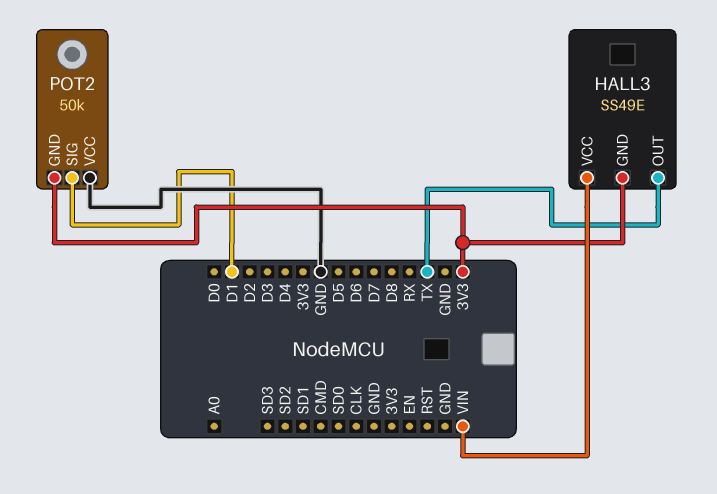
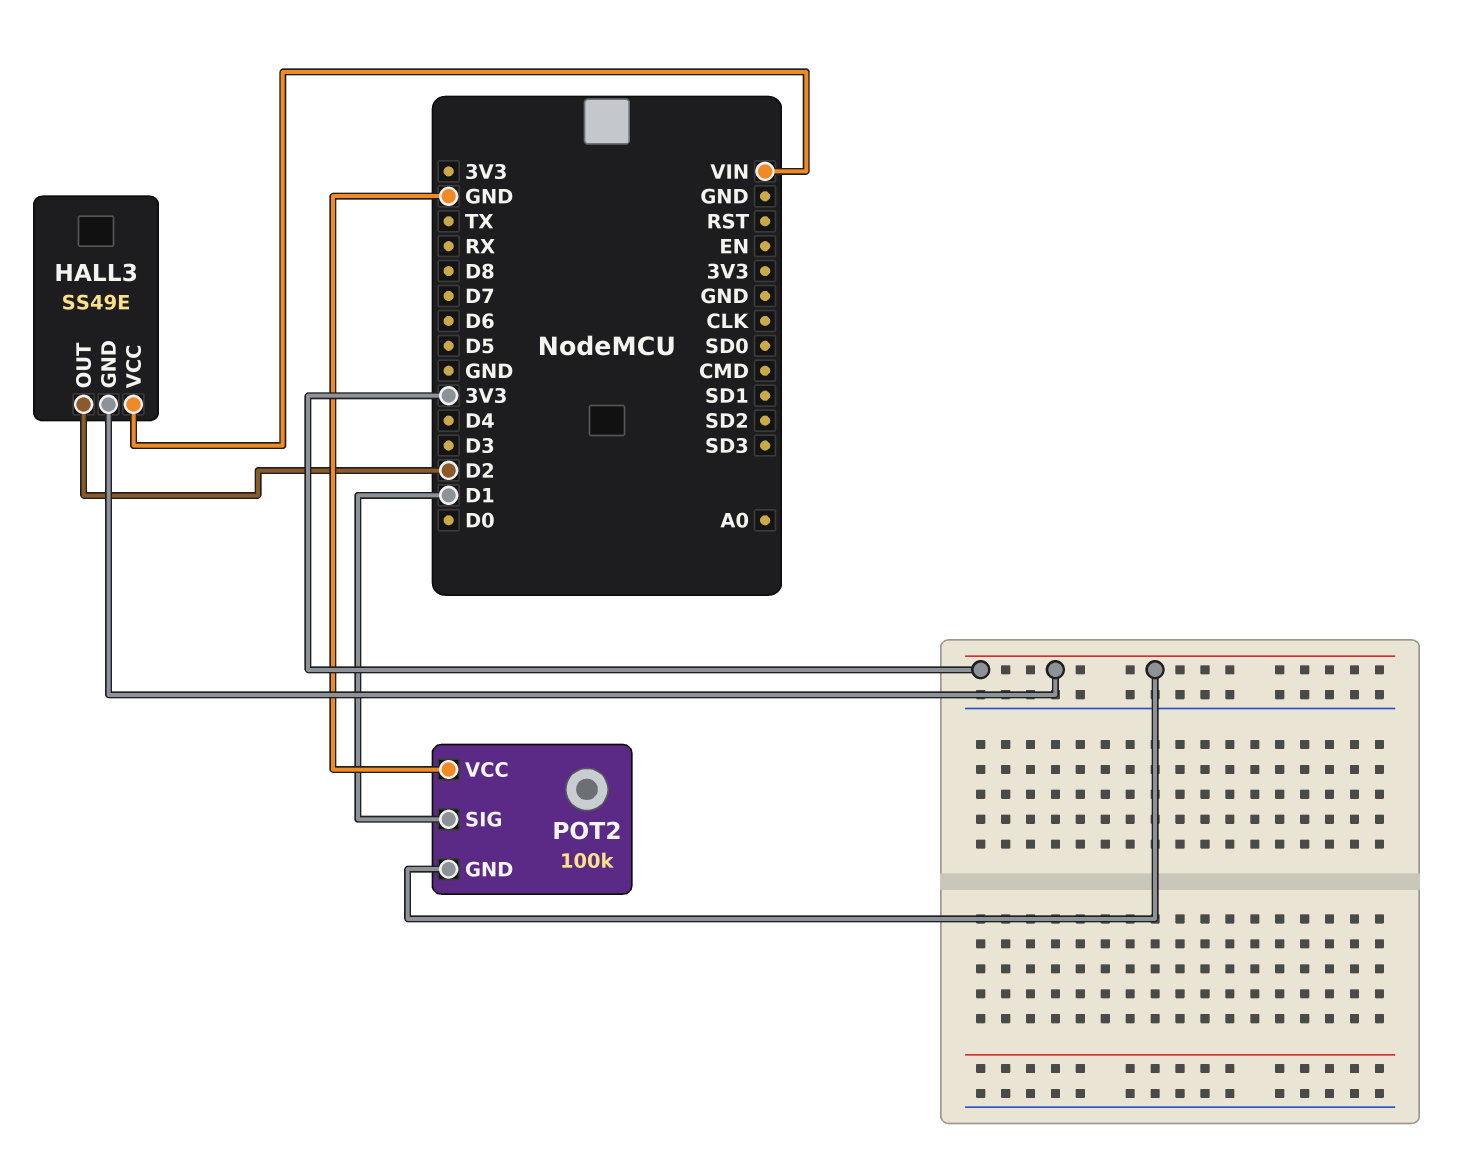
HALL3 pin OUT: TX -> D2
POT2: 50k -> 100k

